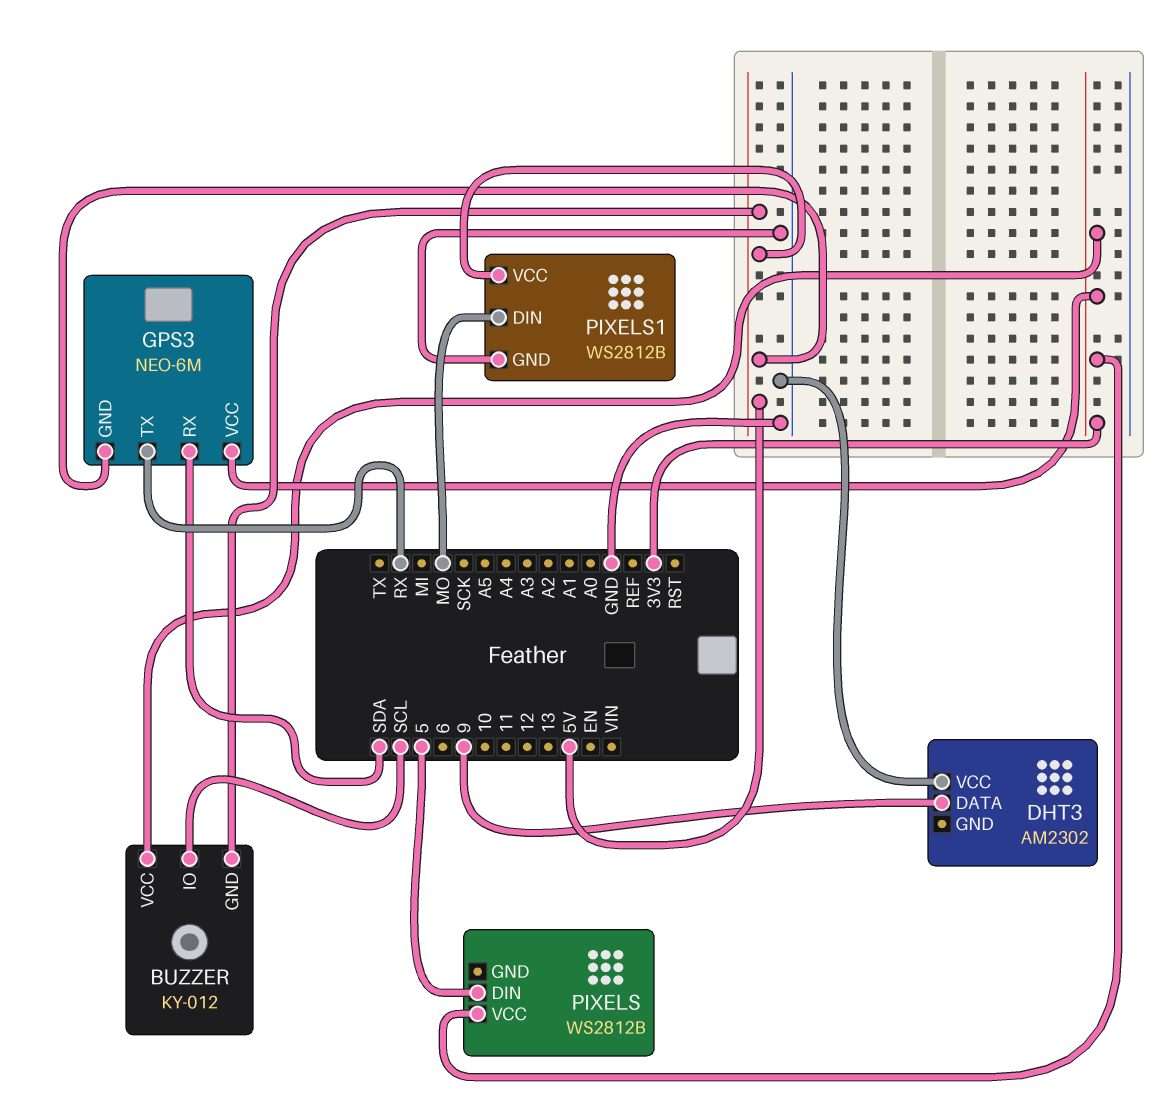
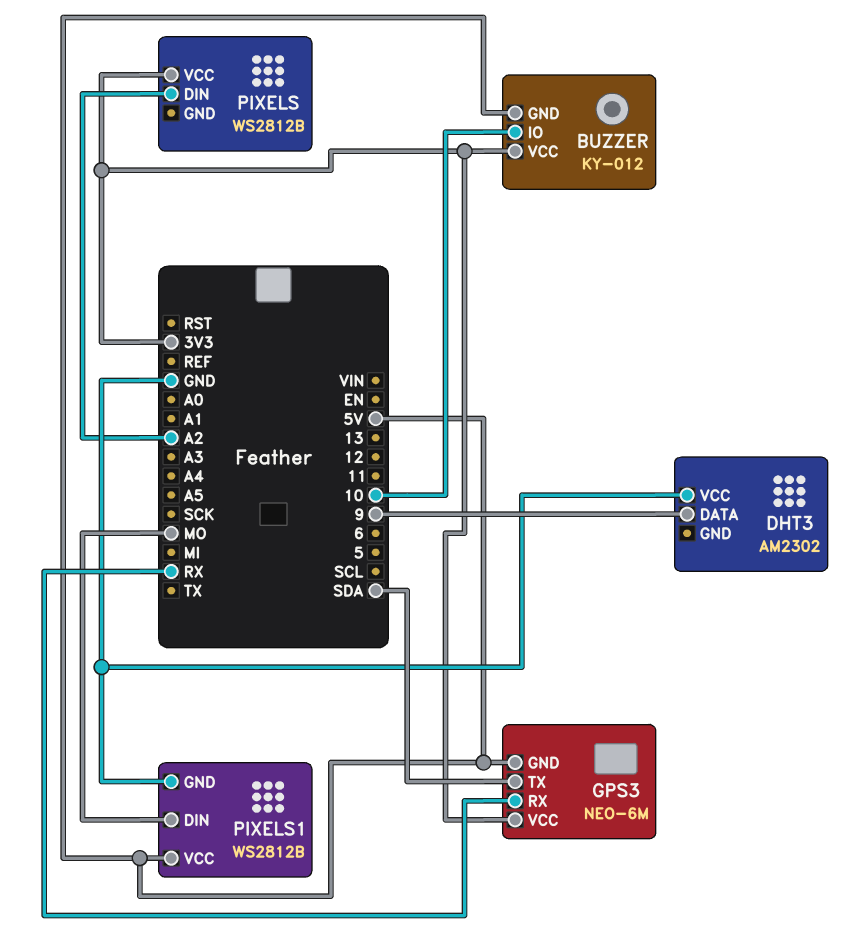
BUZZER pin IO: SCL -> 10
GPS3 pin RX: SDA -> RX
GPS3 pin TX: RX -> SDA
PIXELS pin DIN: 5 -> A2

